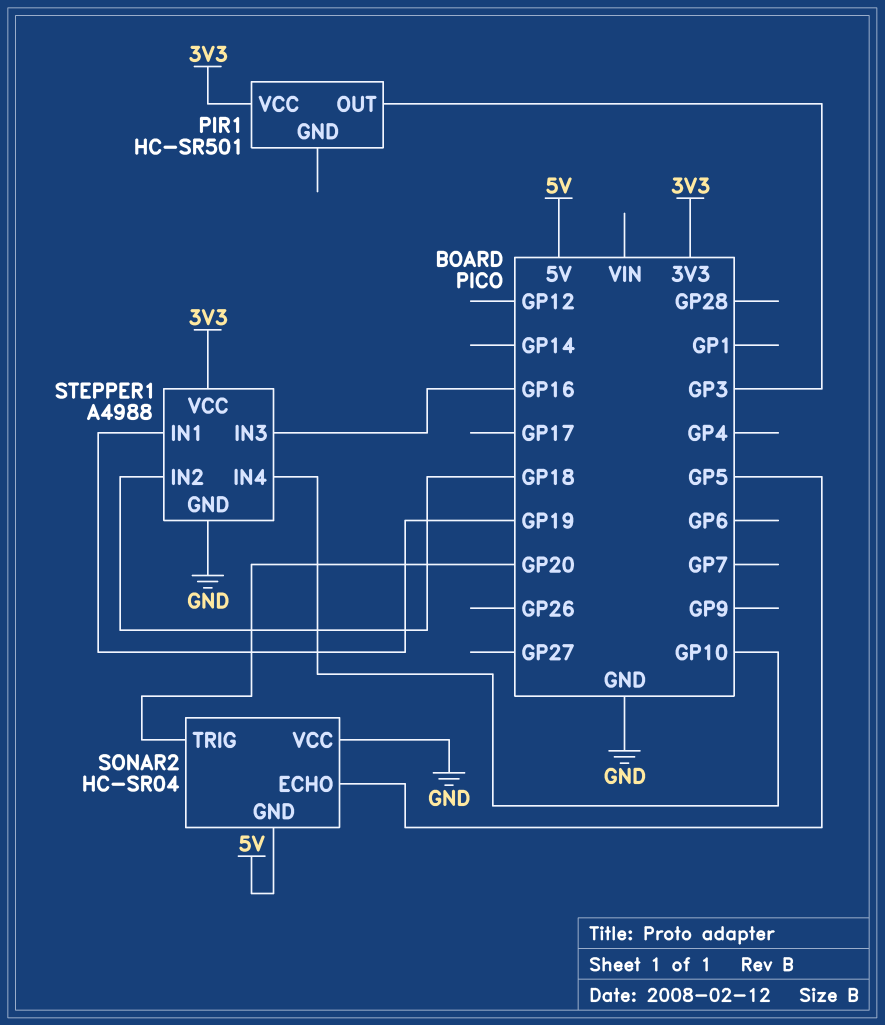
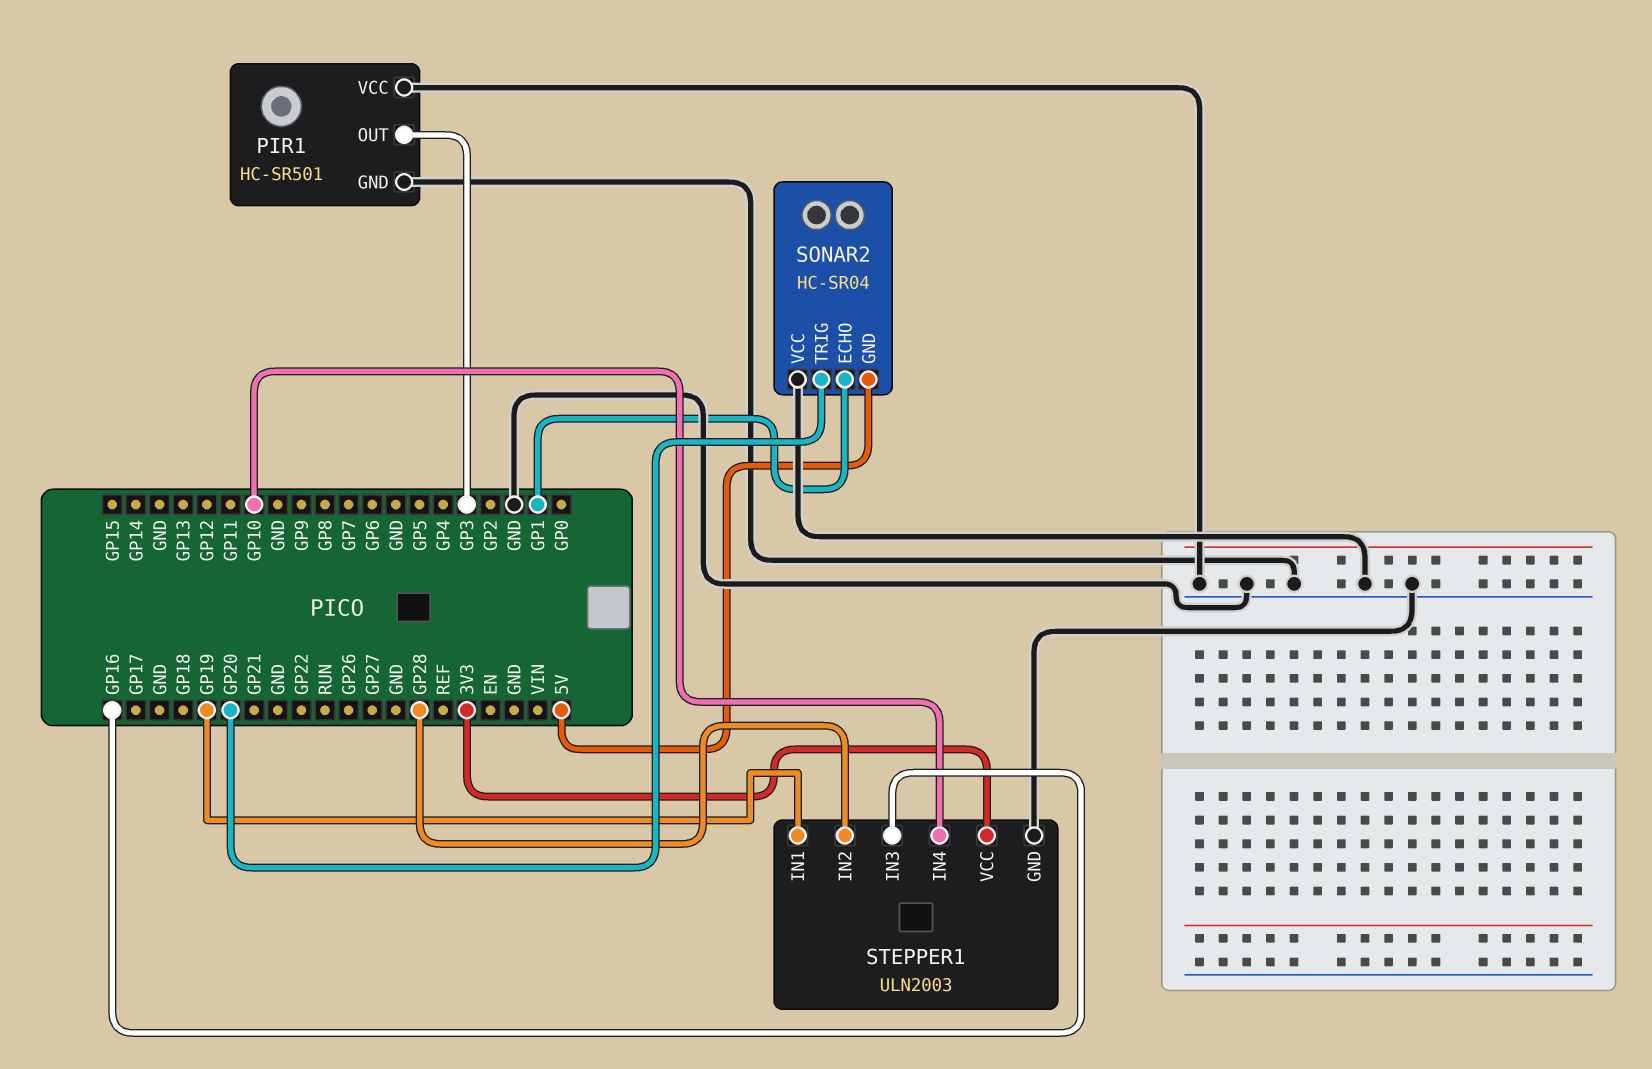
PIR1 pin GND: none -> GND
PIR1 pin VCC: 3V3 -> GND
SONAR2 pin ECHO: GP5 -> GP1
STEPPER1: A4988 -> ULN2003
STEPPER1 pin IN2: GP18 -> GP28

